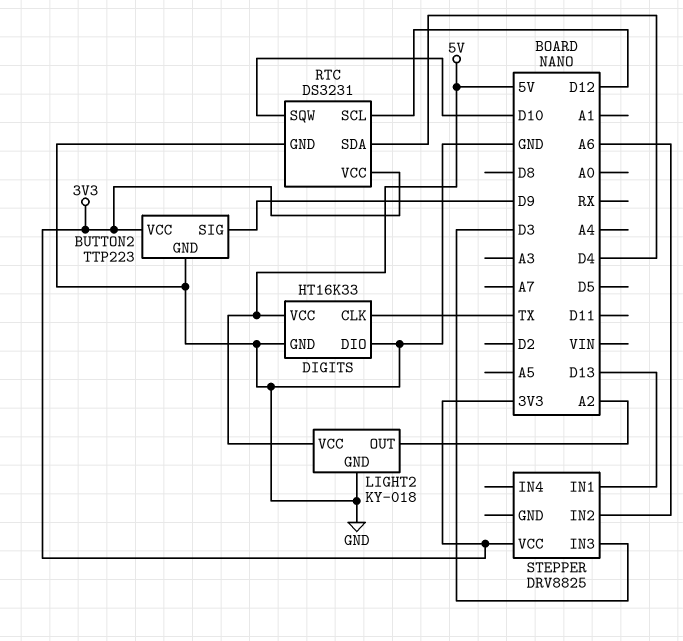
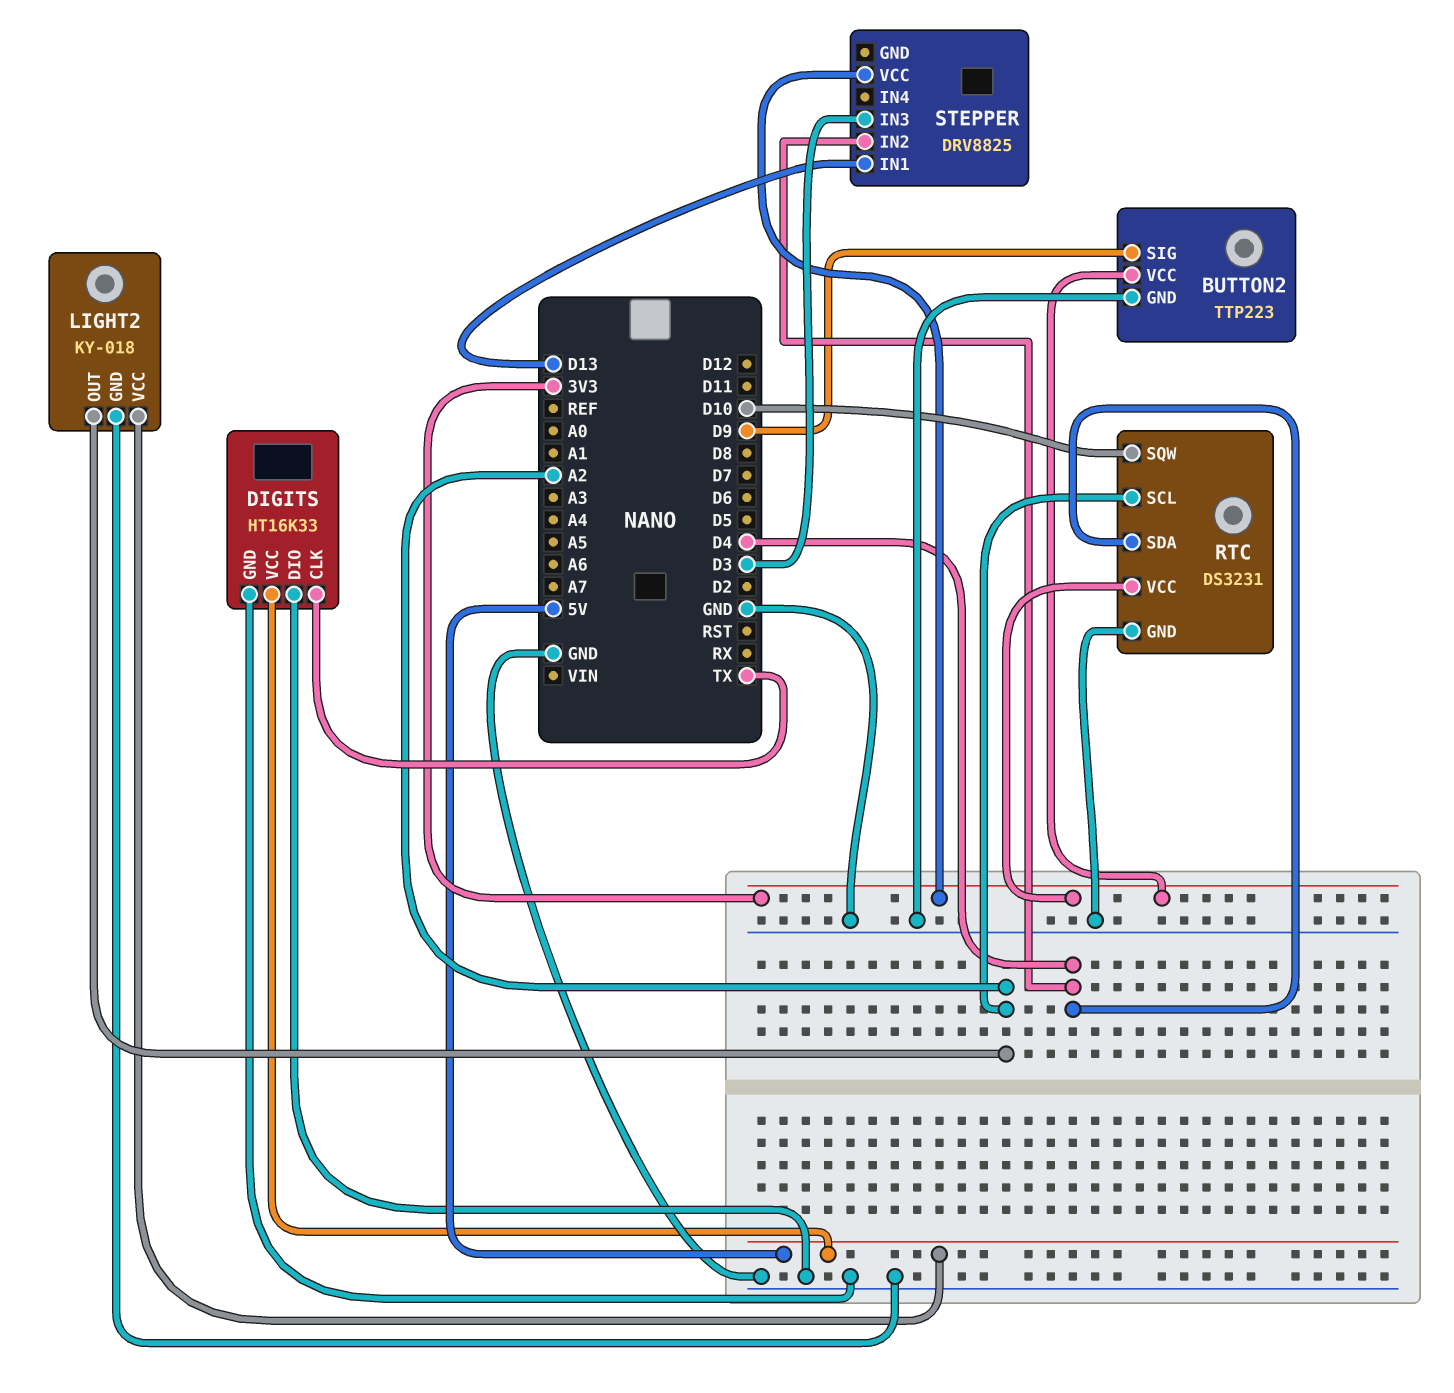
RTC pin SCL: D12 -> A2
STEPPER pin IN2: A6 -> D4

